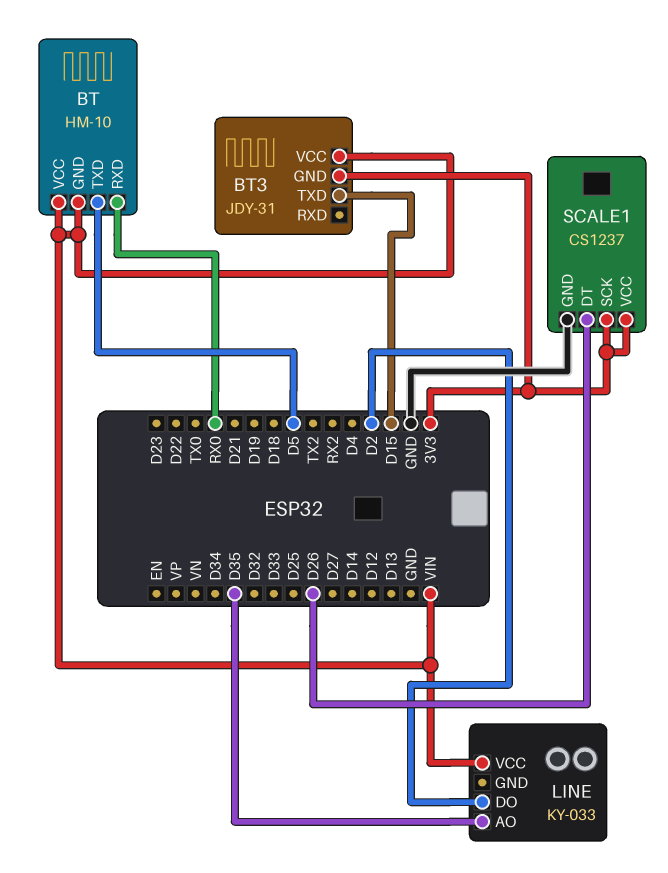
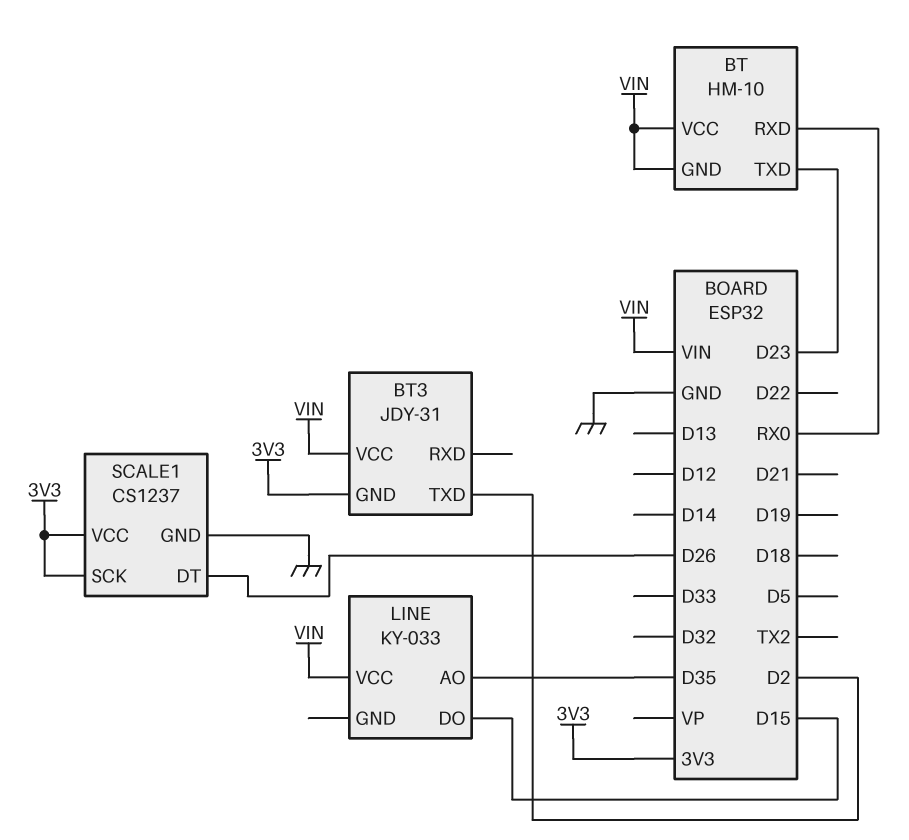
BT pin TXD: D5 -> D23
BT3 pin TXD: D15 -> D2
LINE pin DO: D2 -> D15

